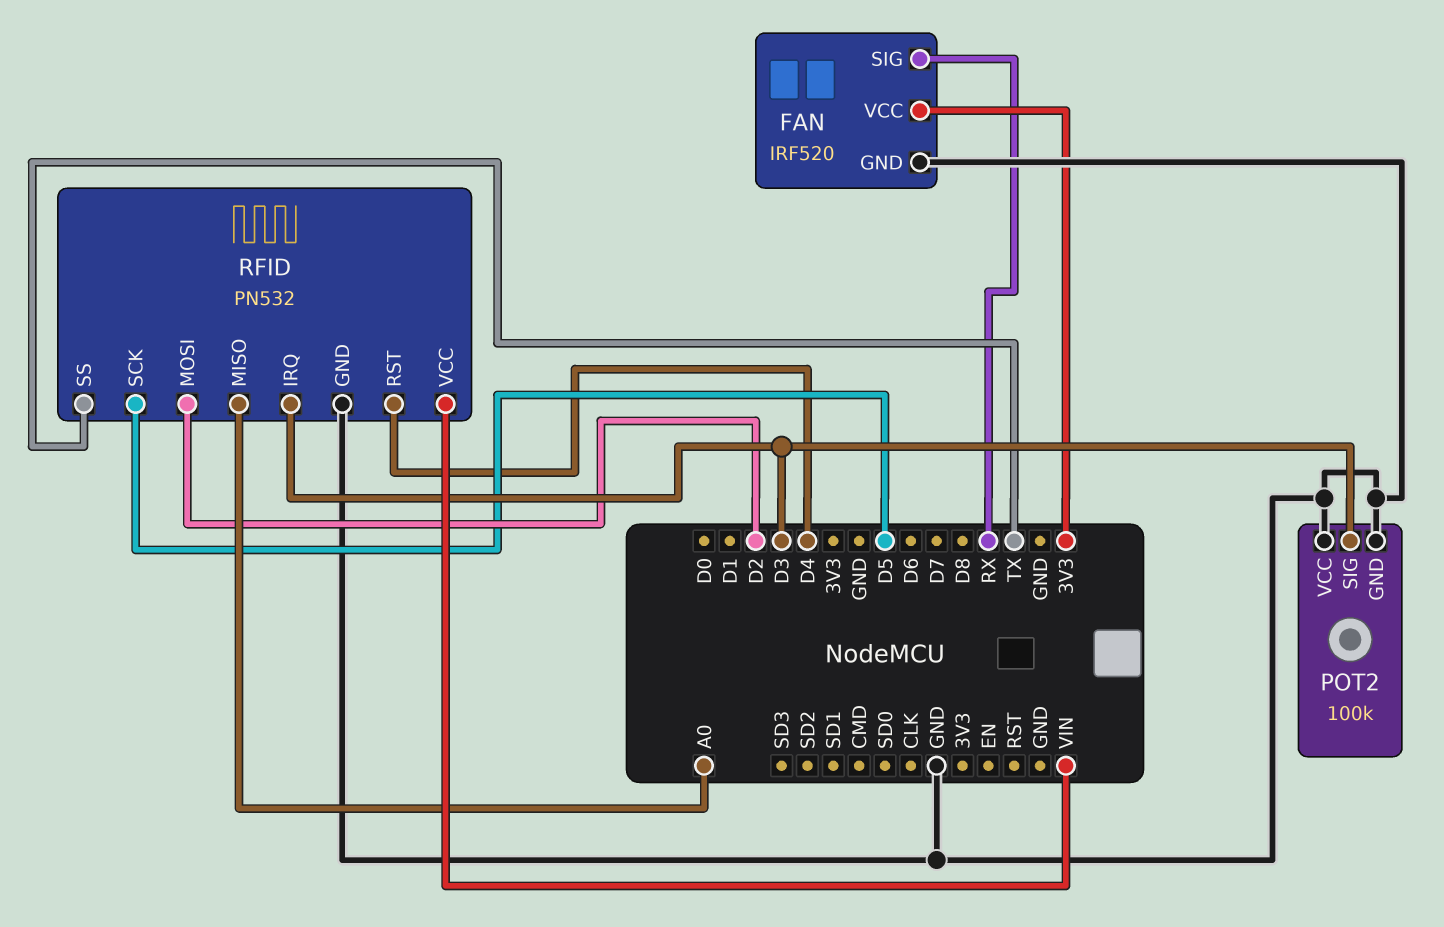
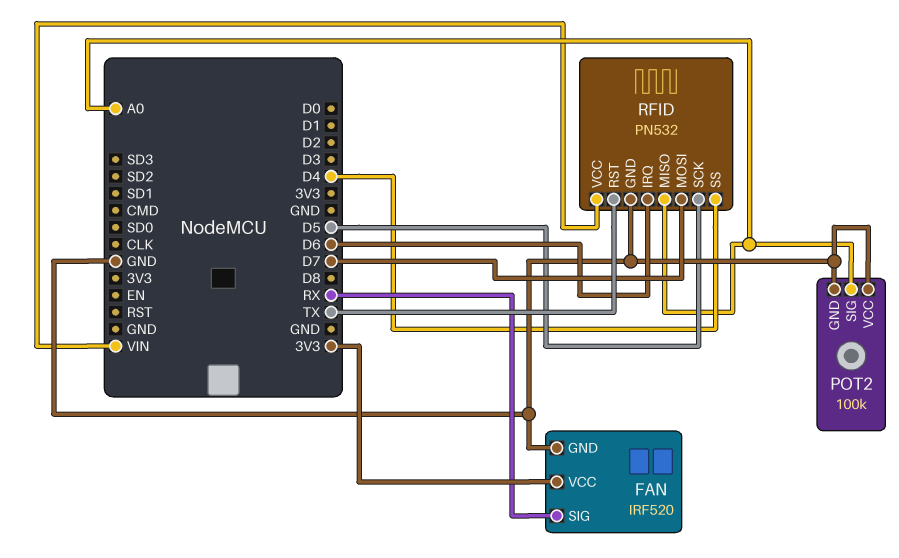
POT2 pin SIG: D3 -> A0
RFID pin IRQ: D3 -> D6
RFID pin MOSI: D2 -> D7
RFID pin RST: D4 -> TX
RFID pin SS: TX -> D4

